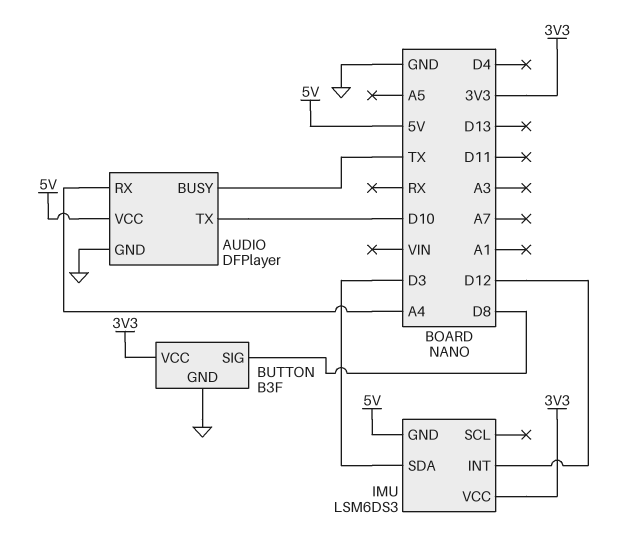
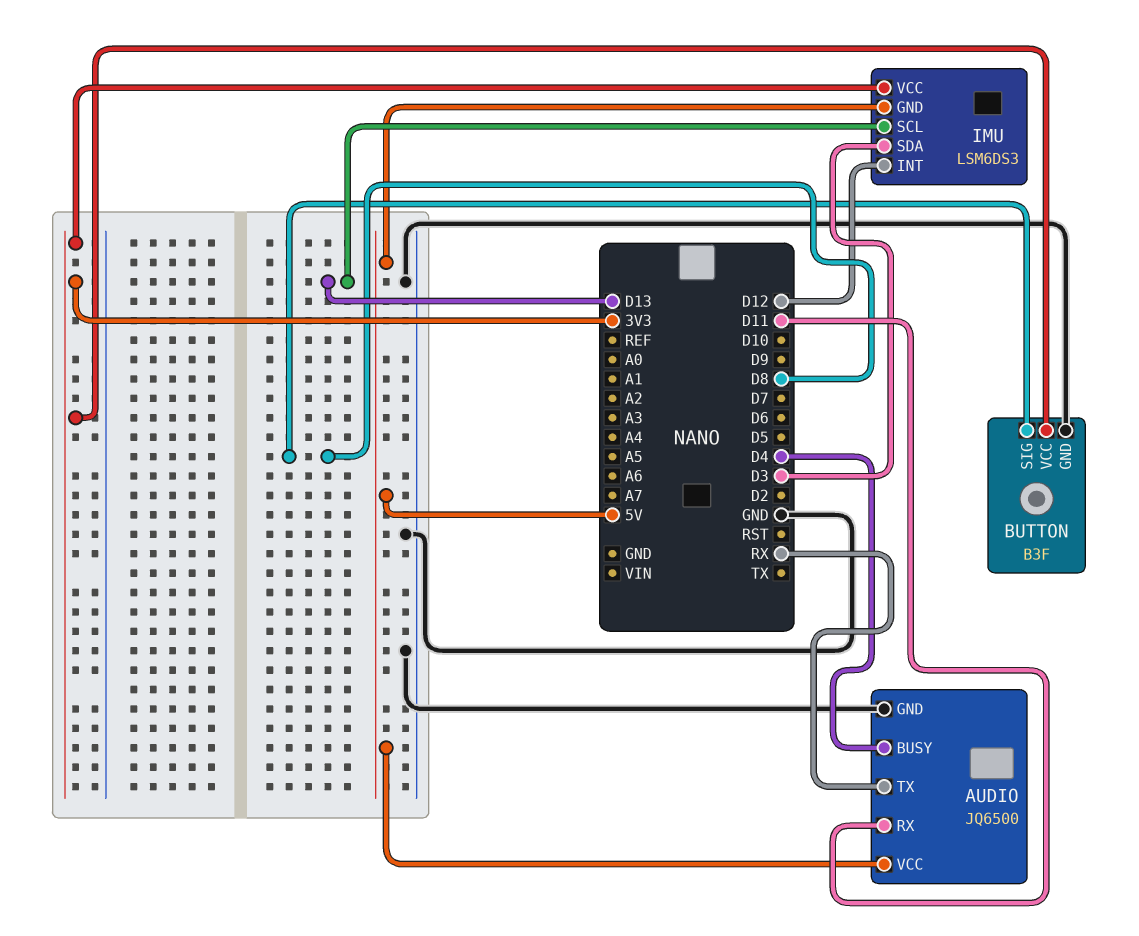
AUDIO: DFPlayer -> JQ6500
AUDIO pin BUSY: TX -> D4
AUDIO pin RX: A4 -> D11
AUDIO pin TX: D10 -> RX
IMU pin SCL: none -> D13

